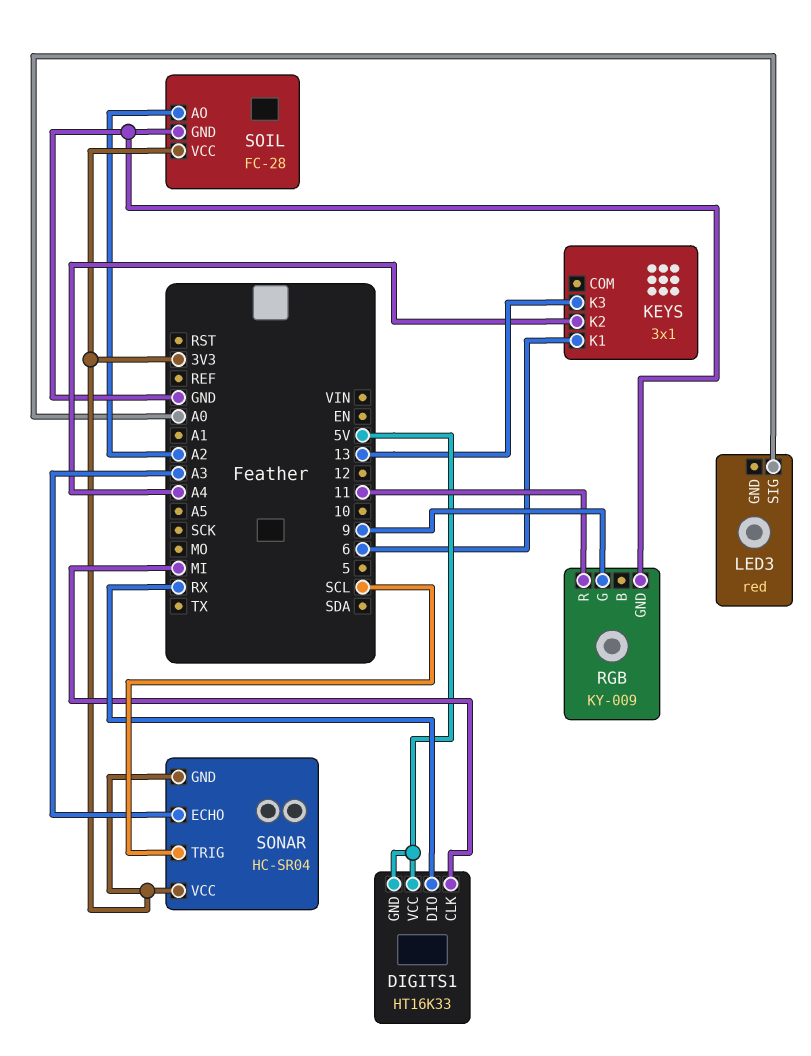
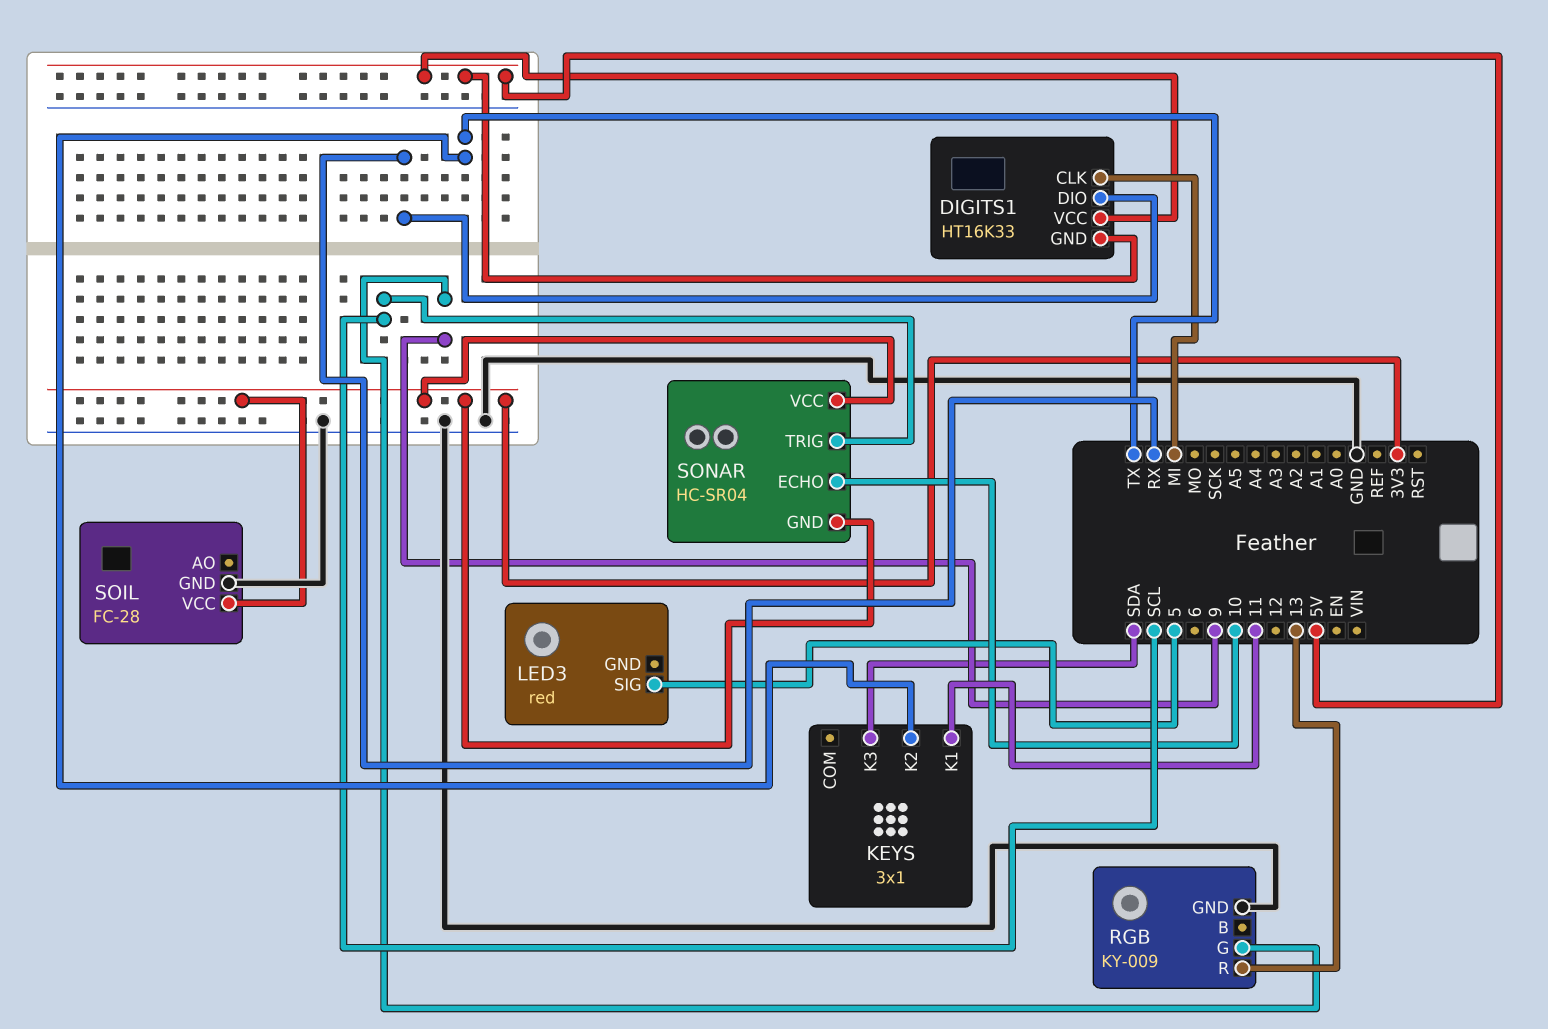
KEYS pin K1: 6 -> 11
KEYS pin K2: A4 -> TX
KEYS pin K3: 13 -> SDA
LED3 pin SIG: A0 -> 5
RGB pin R: 11 -> 13
SOIL pin AO: A2 -> none
SONAR pin ECHO: A3 -> 10

